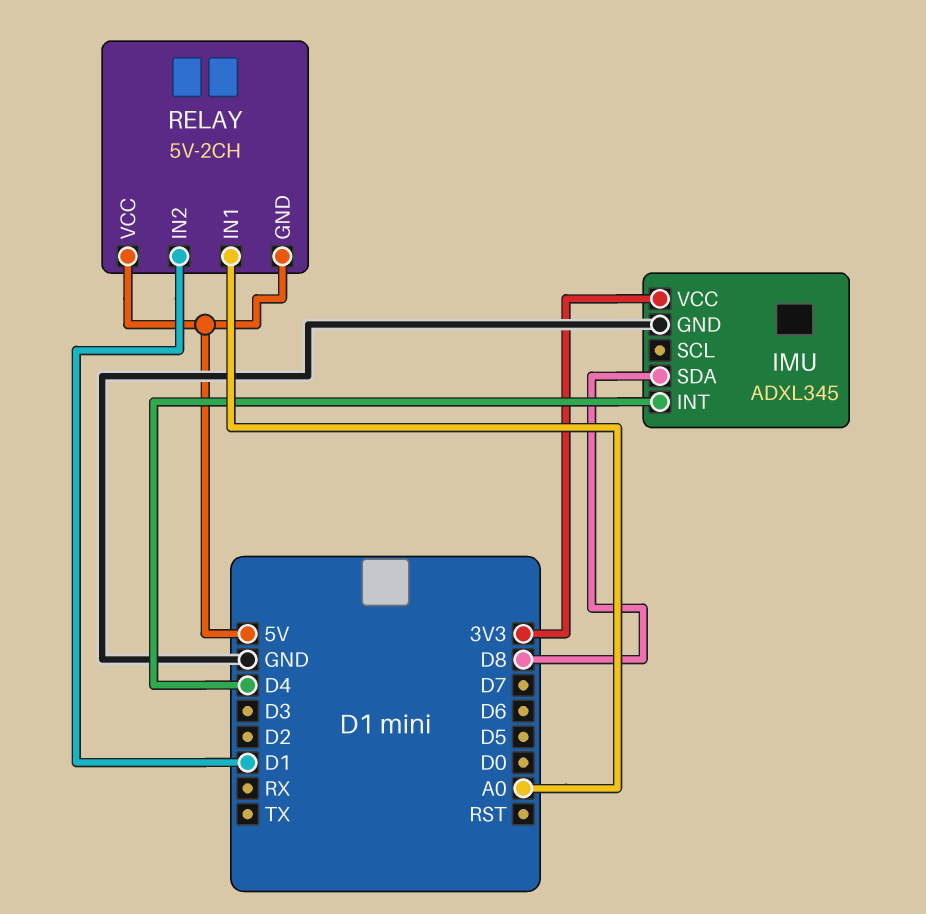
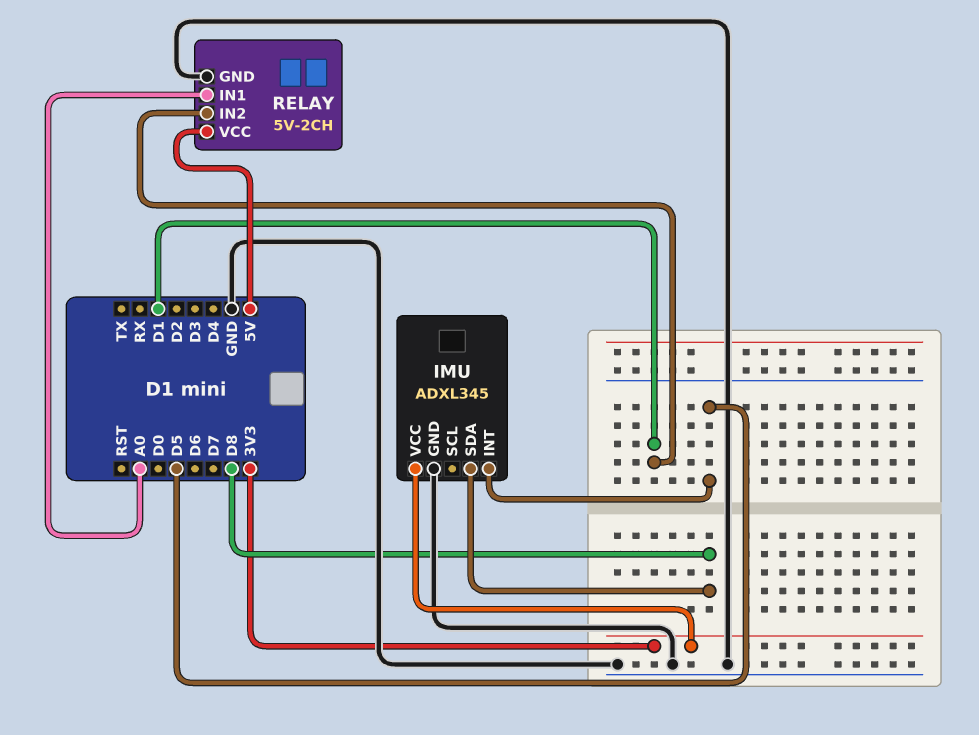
IMU pin INT: D4 -> D5
RELAY pin GND: 5V -> GND

